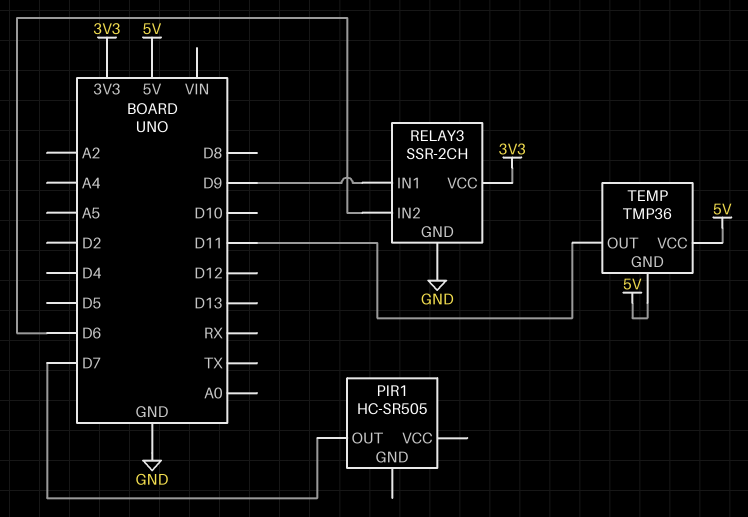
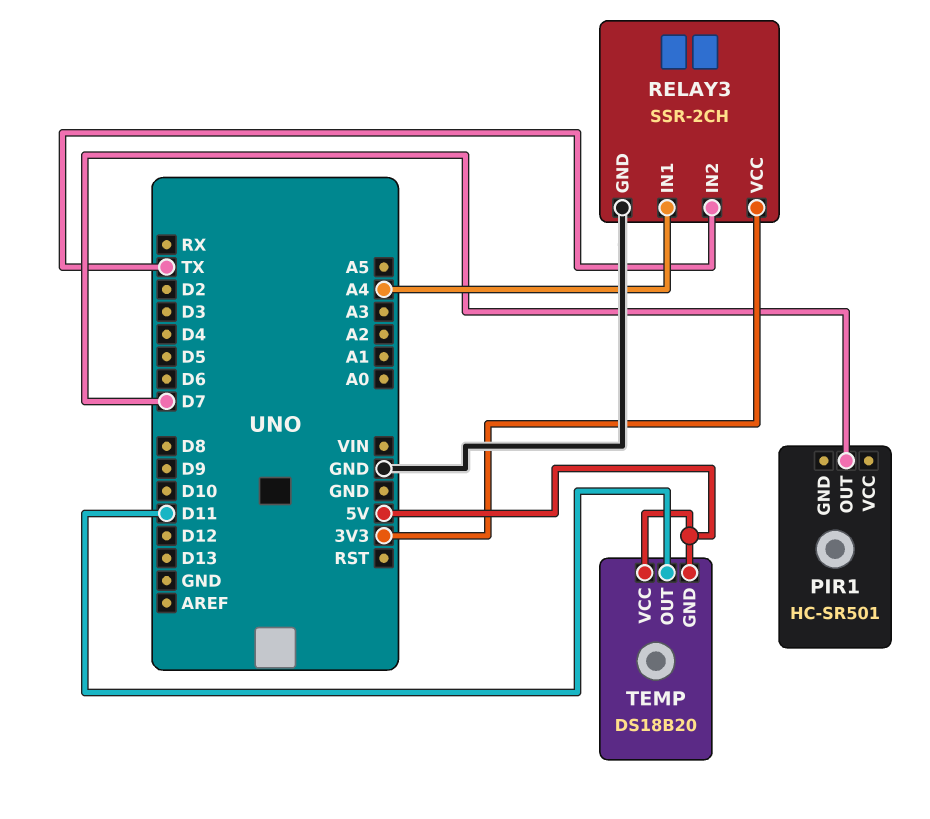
PIR1: HC-SR505 -> HC-SR501
RELAY3 pin IN1: D9 -> A4
RELAY3 pin IN2: D6 -> TX
TEMP: TMP36 -> DS18B20

